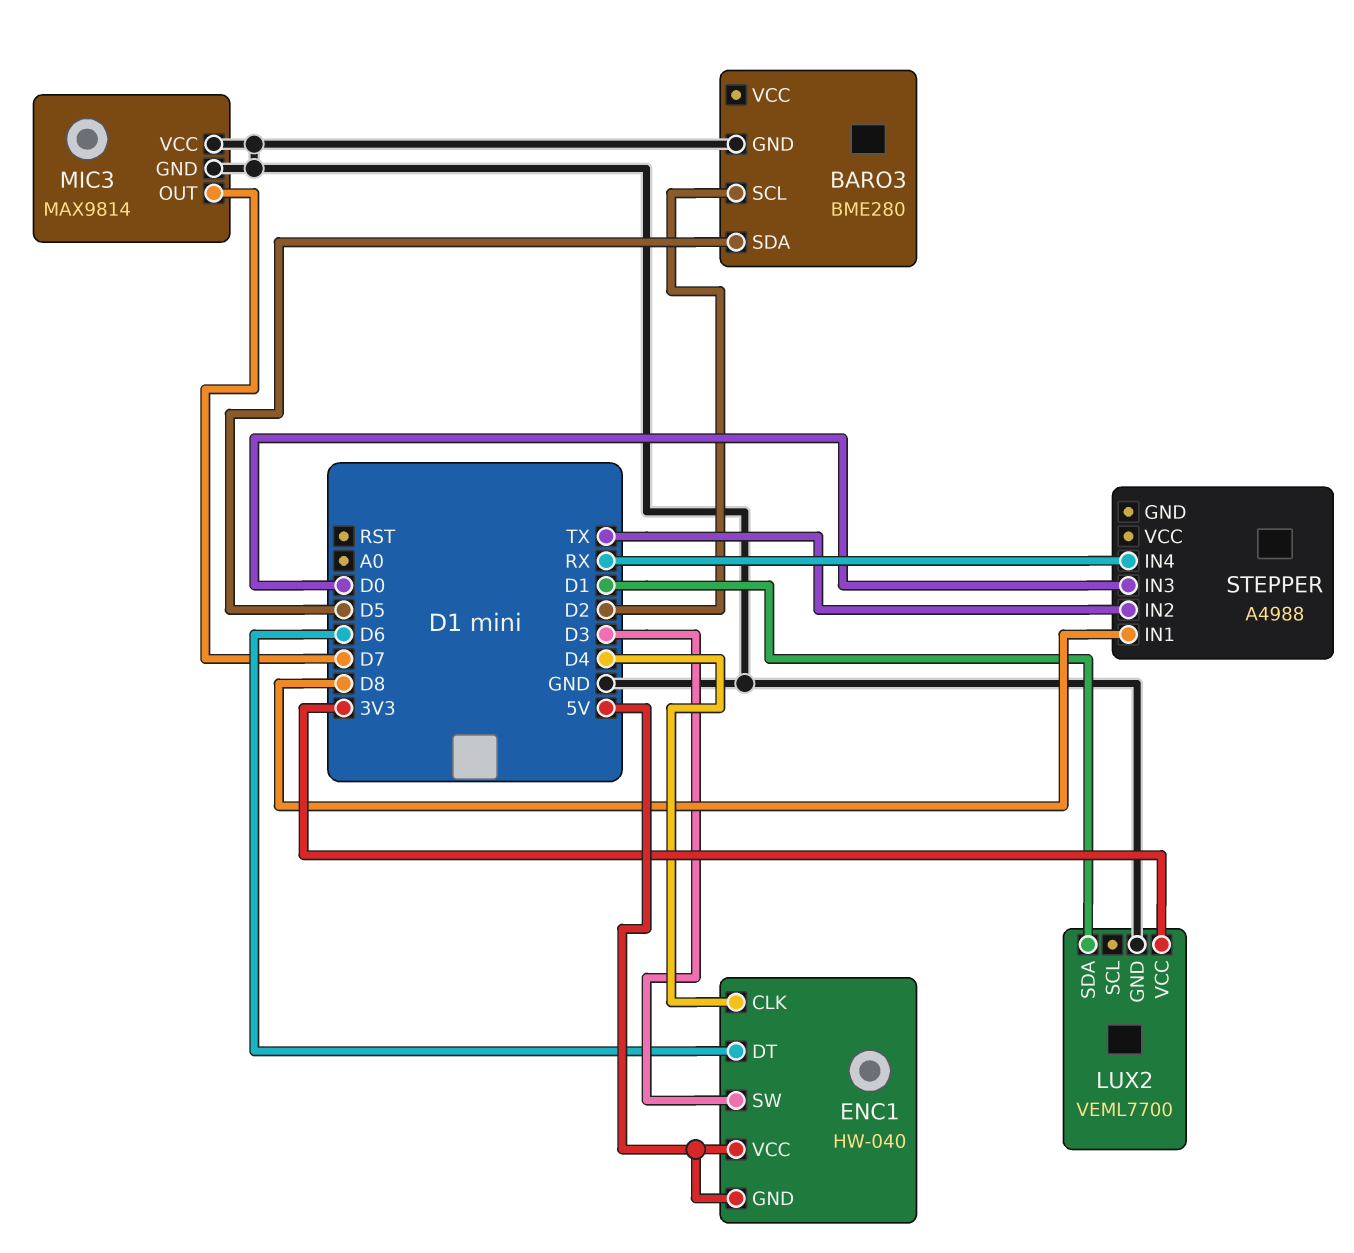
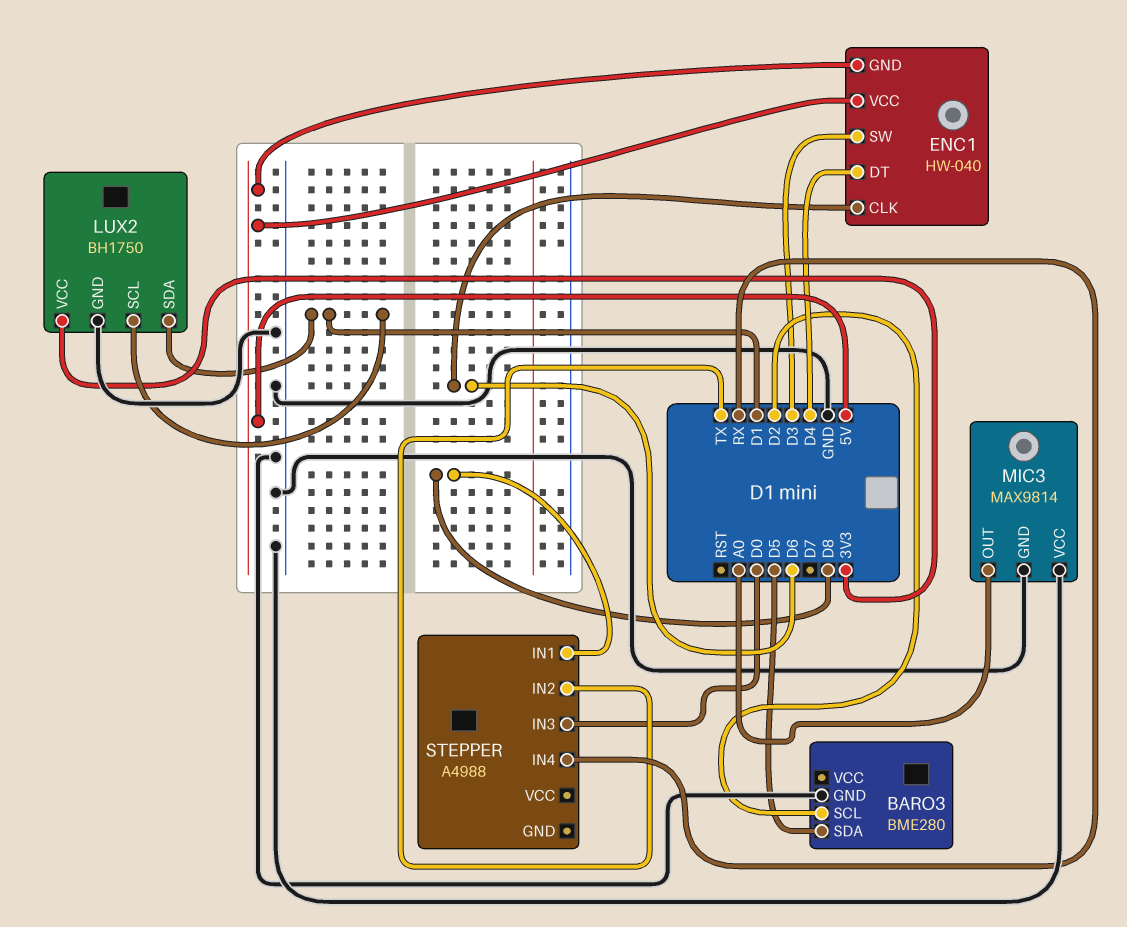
ENC1 pin CLK: D4 -> D6
ENC1 pin DT: D6 -> D4
LUX2: VEML7700 -> BH1750
LUX2 pin SCL: none -> D1
MIC3 pin OUT: D7 -> A0

